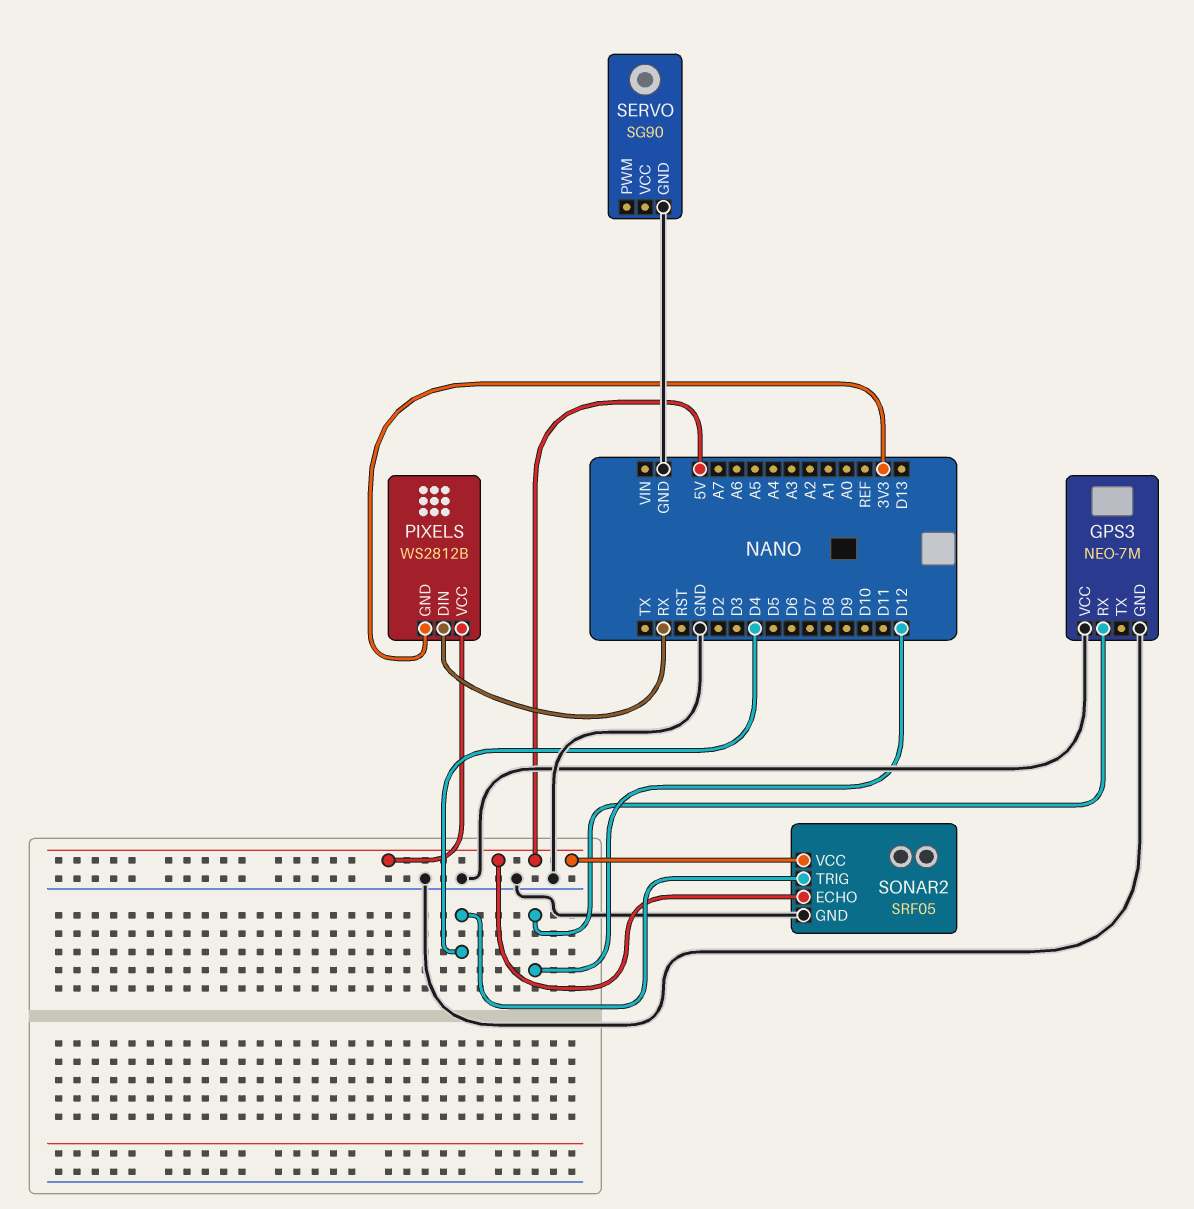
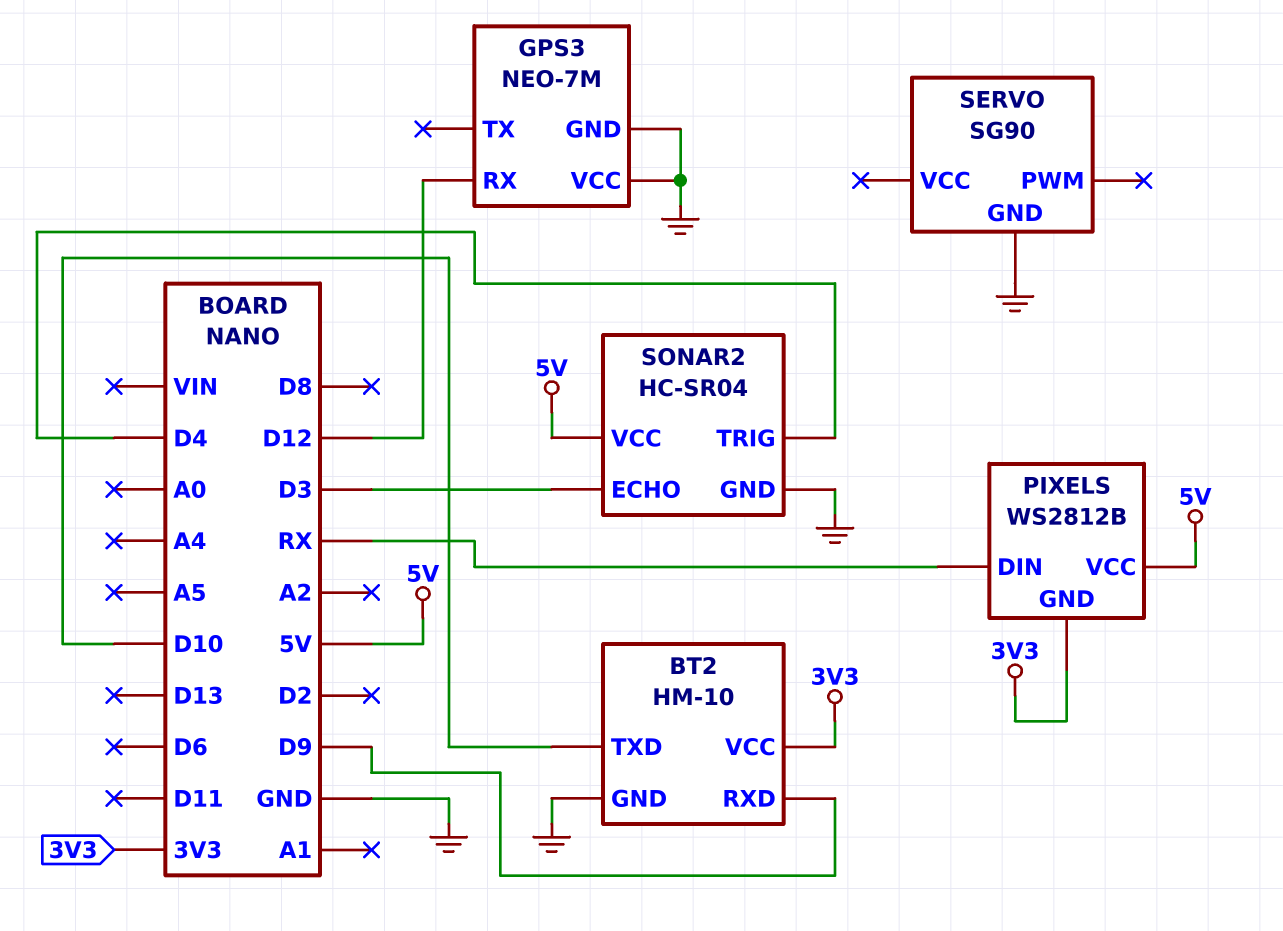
BT2: none -> HM-10
BT2 pin GND: none -> GND
BT2 pin RXD: none -> D9
BT2 pin TXD: none -> D10
BT2 pin VCC: none -> 3V3
SONAR2: SRF05 -> HC-SR04
SONAR2 pin ECHO: 5V -> D3

